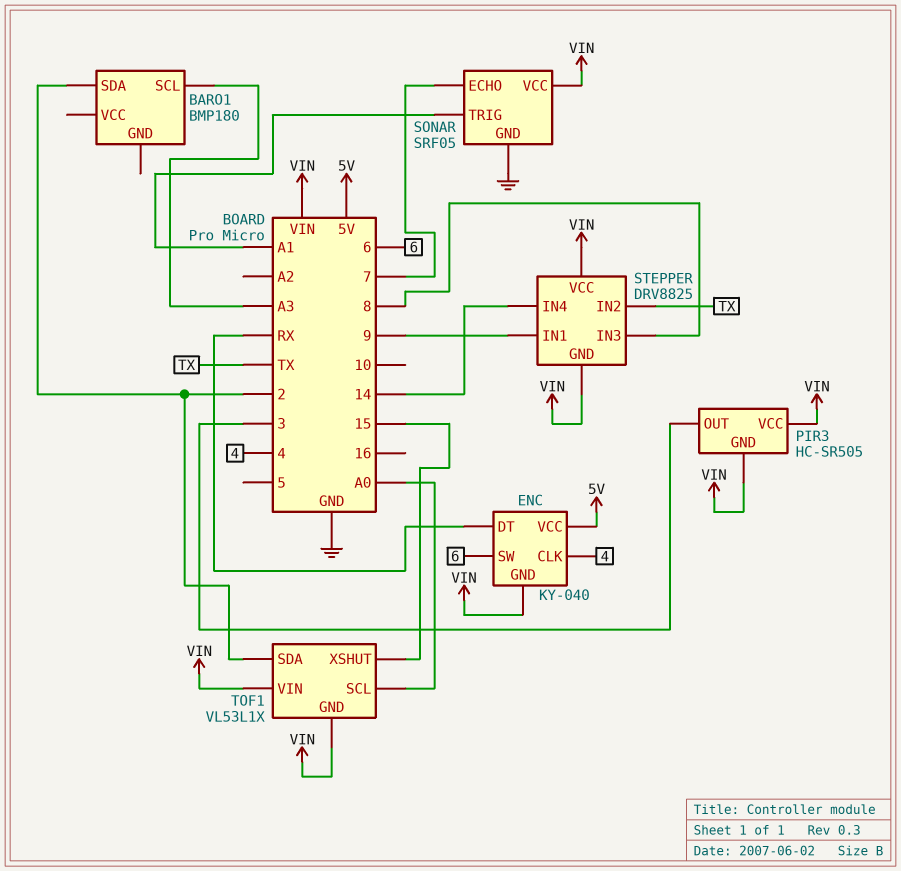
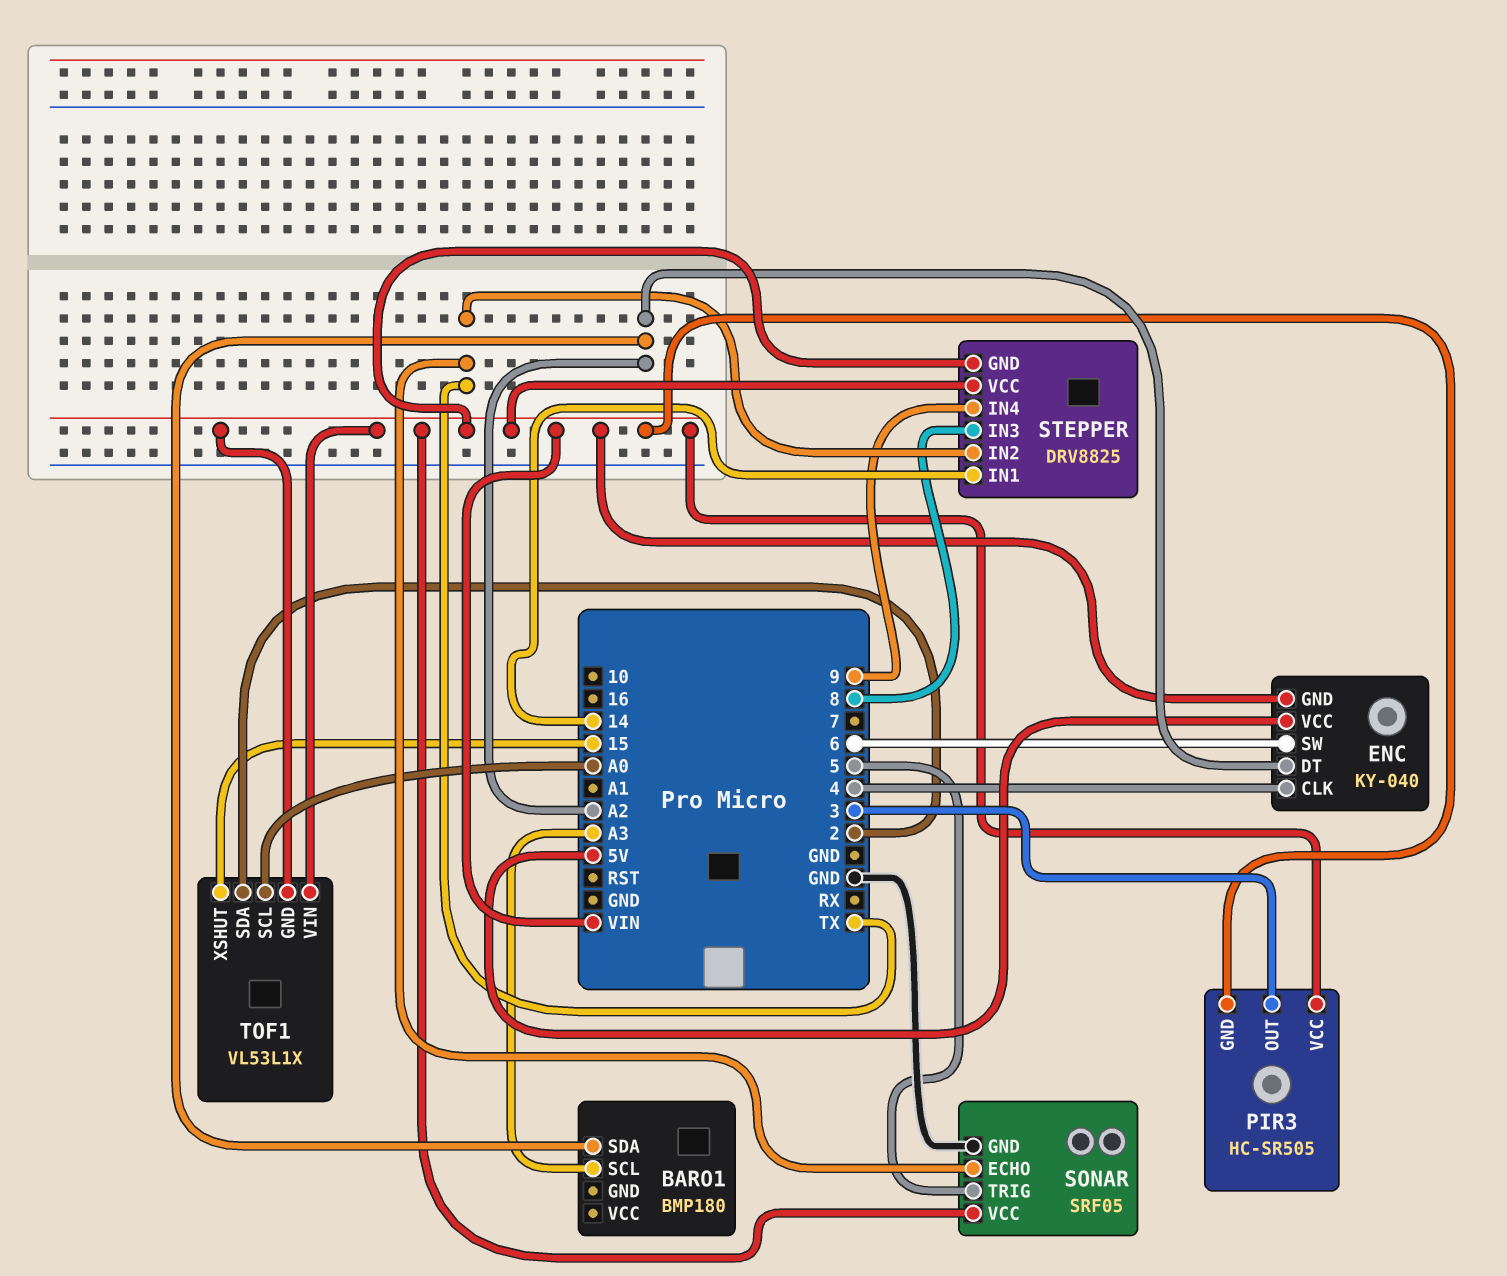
BARO1 pin SDA: 2 -> A2
ENC pin DT: RX -> A2
SONAR pin ECHO: 7 -> TX
SONAR pin TRIG: A1 -> 5
STEPPER pin IN1: 9 -> 14
STEPPER pin IN4: 14 -> 9

